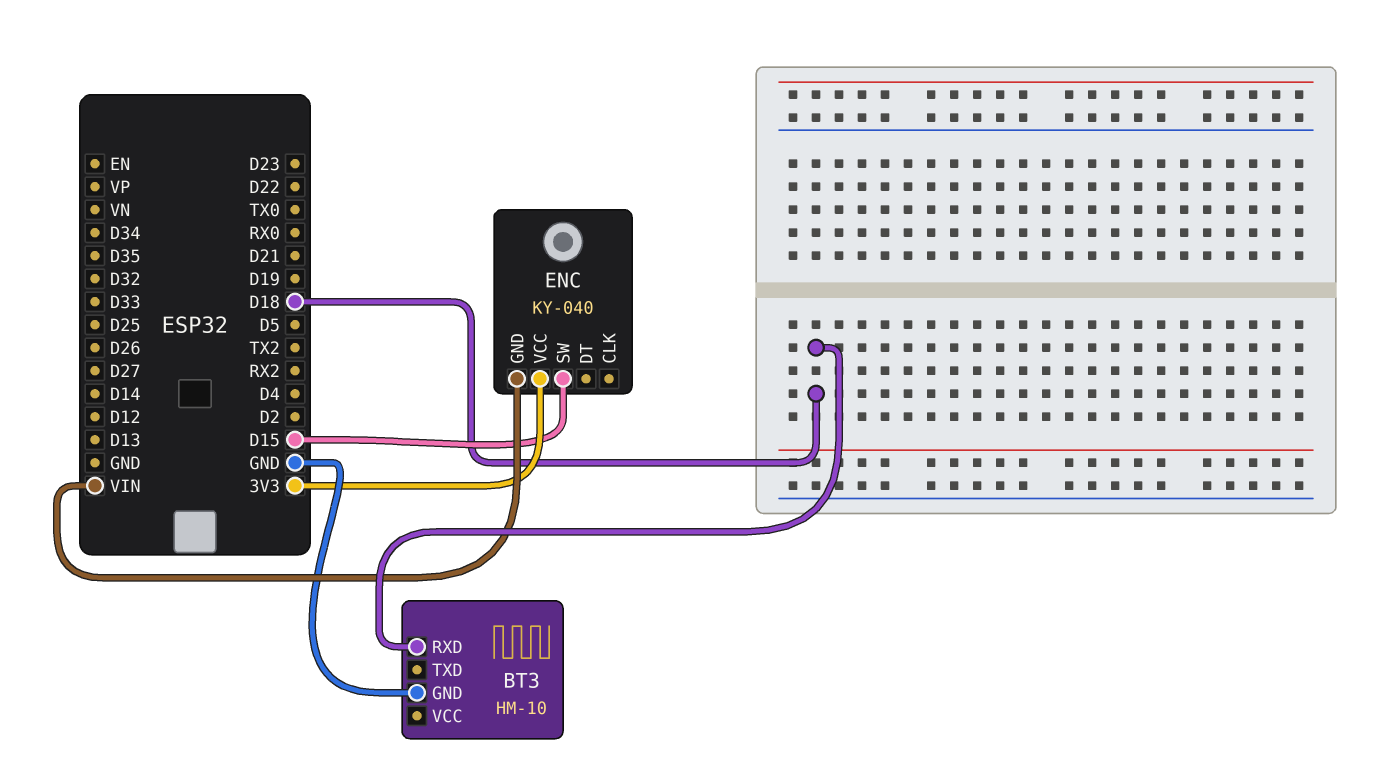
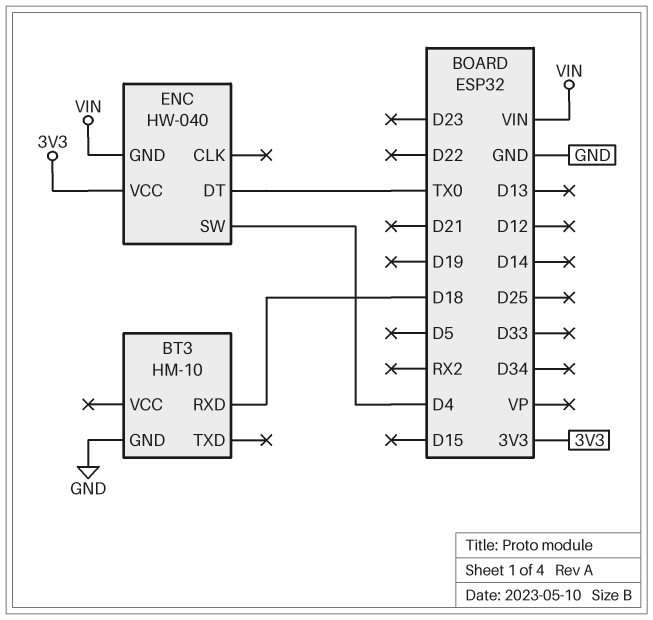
ENC: KY-040 -> HW-040
ENC pin DT: none -> TX0
ENC pin SW: D15 -> D4

